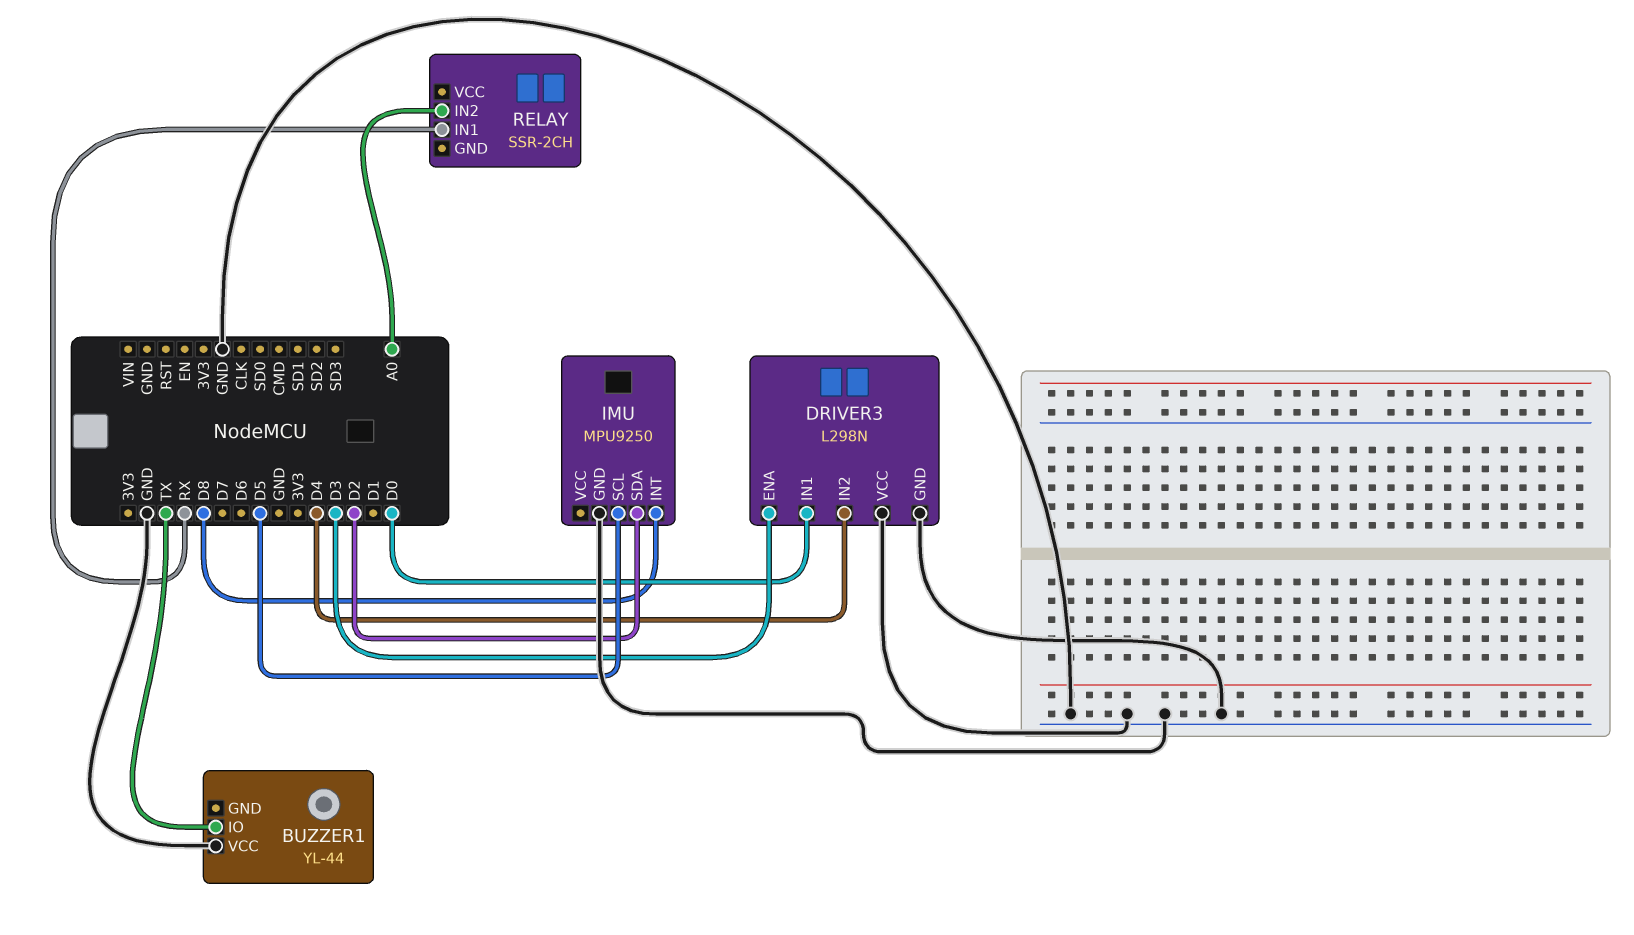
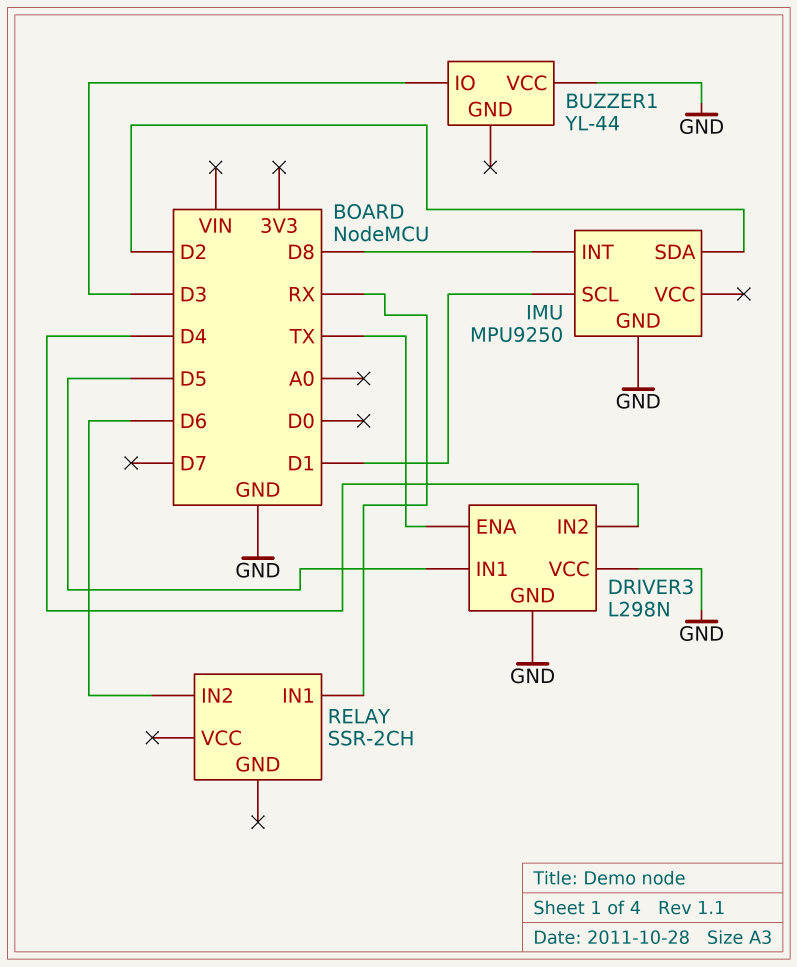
BUZZER1 pin IO: TX -> D3
DRIVER3 pin ENA: D3 -> TX
DRIVER3 pin IN1: D0 -> D5
IMU pin SCL: D5 -> D1
RELAY pin IN2: A0 -> D6

